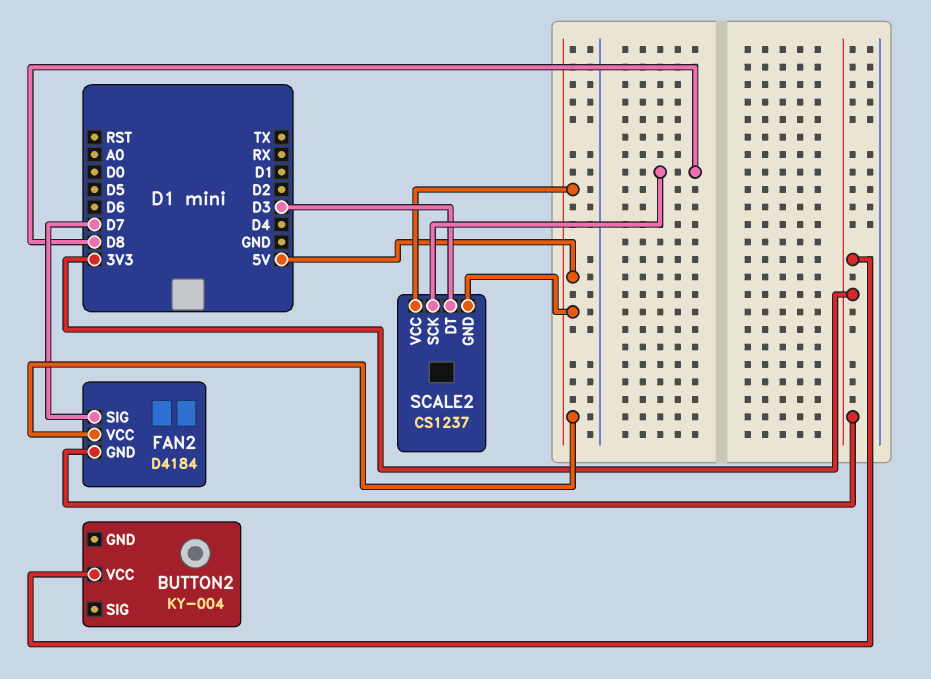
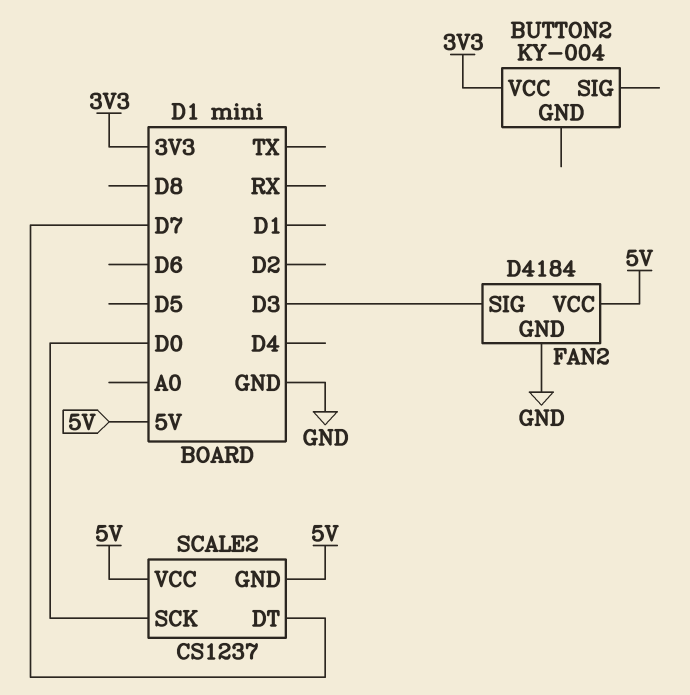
FAN2 pin GND: 3V3 -> GND
FAN2 pin SIG: D7 -> D3
SCALE2 pin DT: D3 -> D7
SCALE2 pin SCK: D8 -> D0

